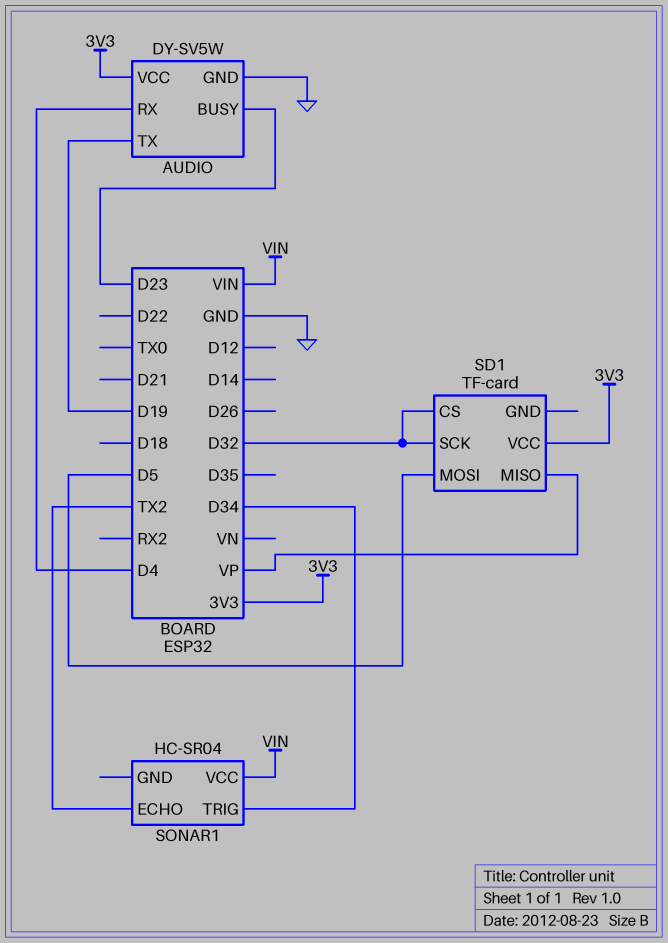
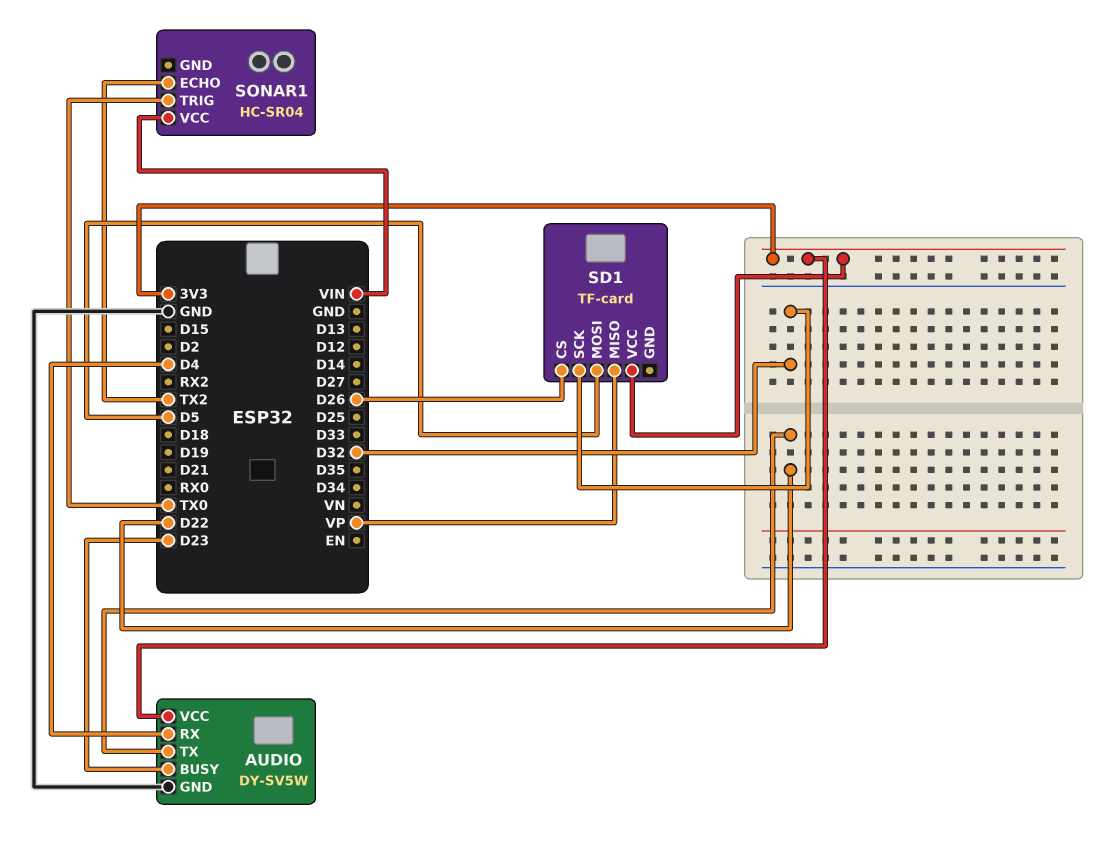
AUDIO pin TX: D19 -> D22
SD1 pin CS: D32 -> D26
SONAR1 pin TRIG: D34 -> TX0

